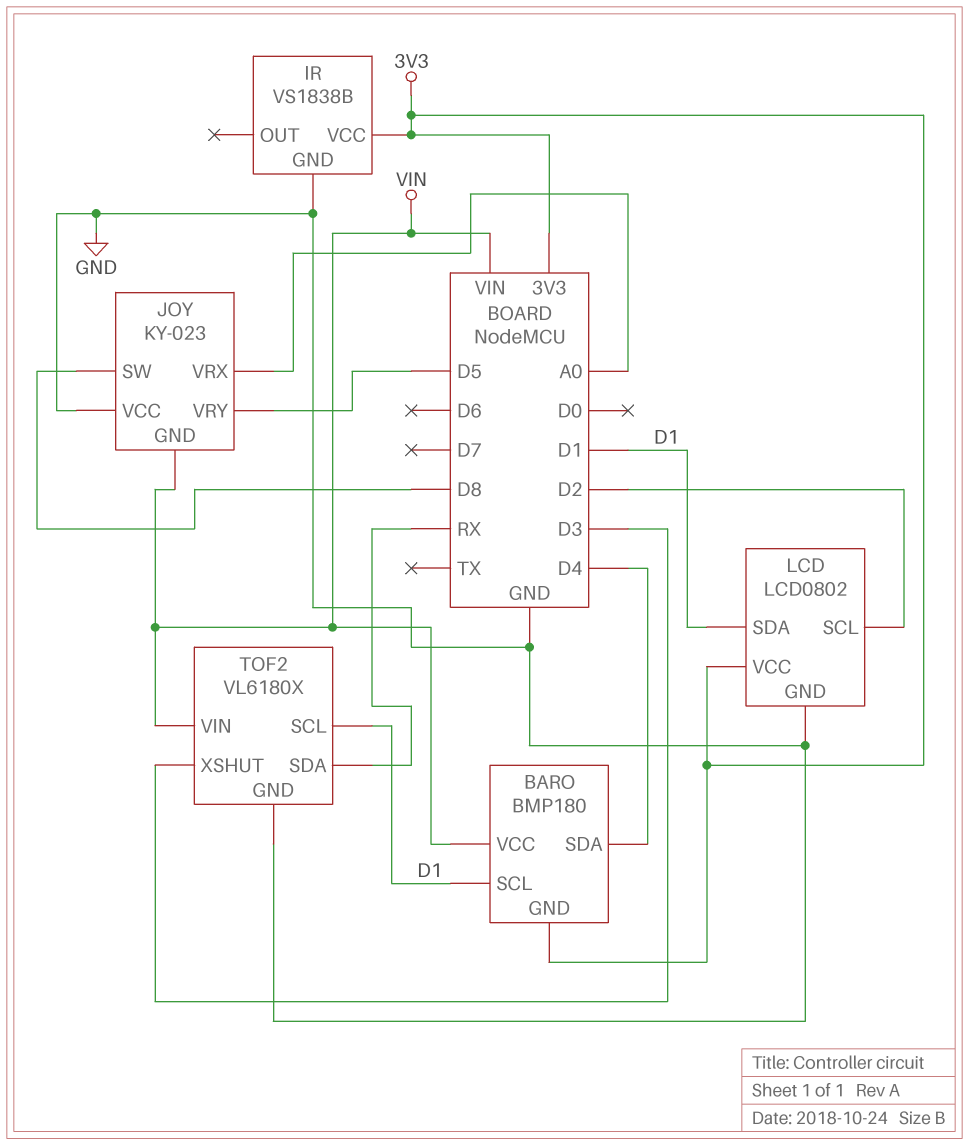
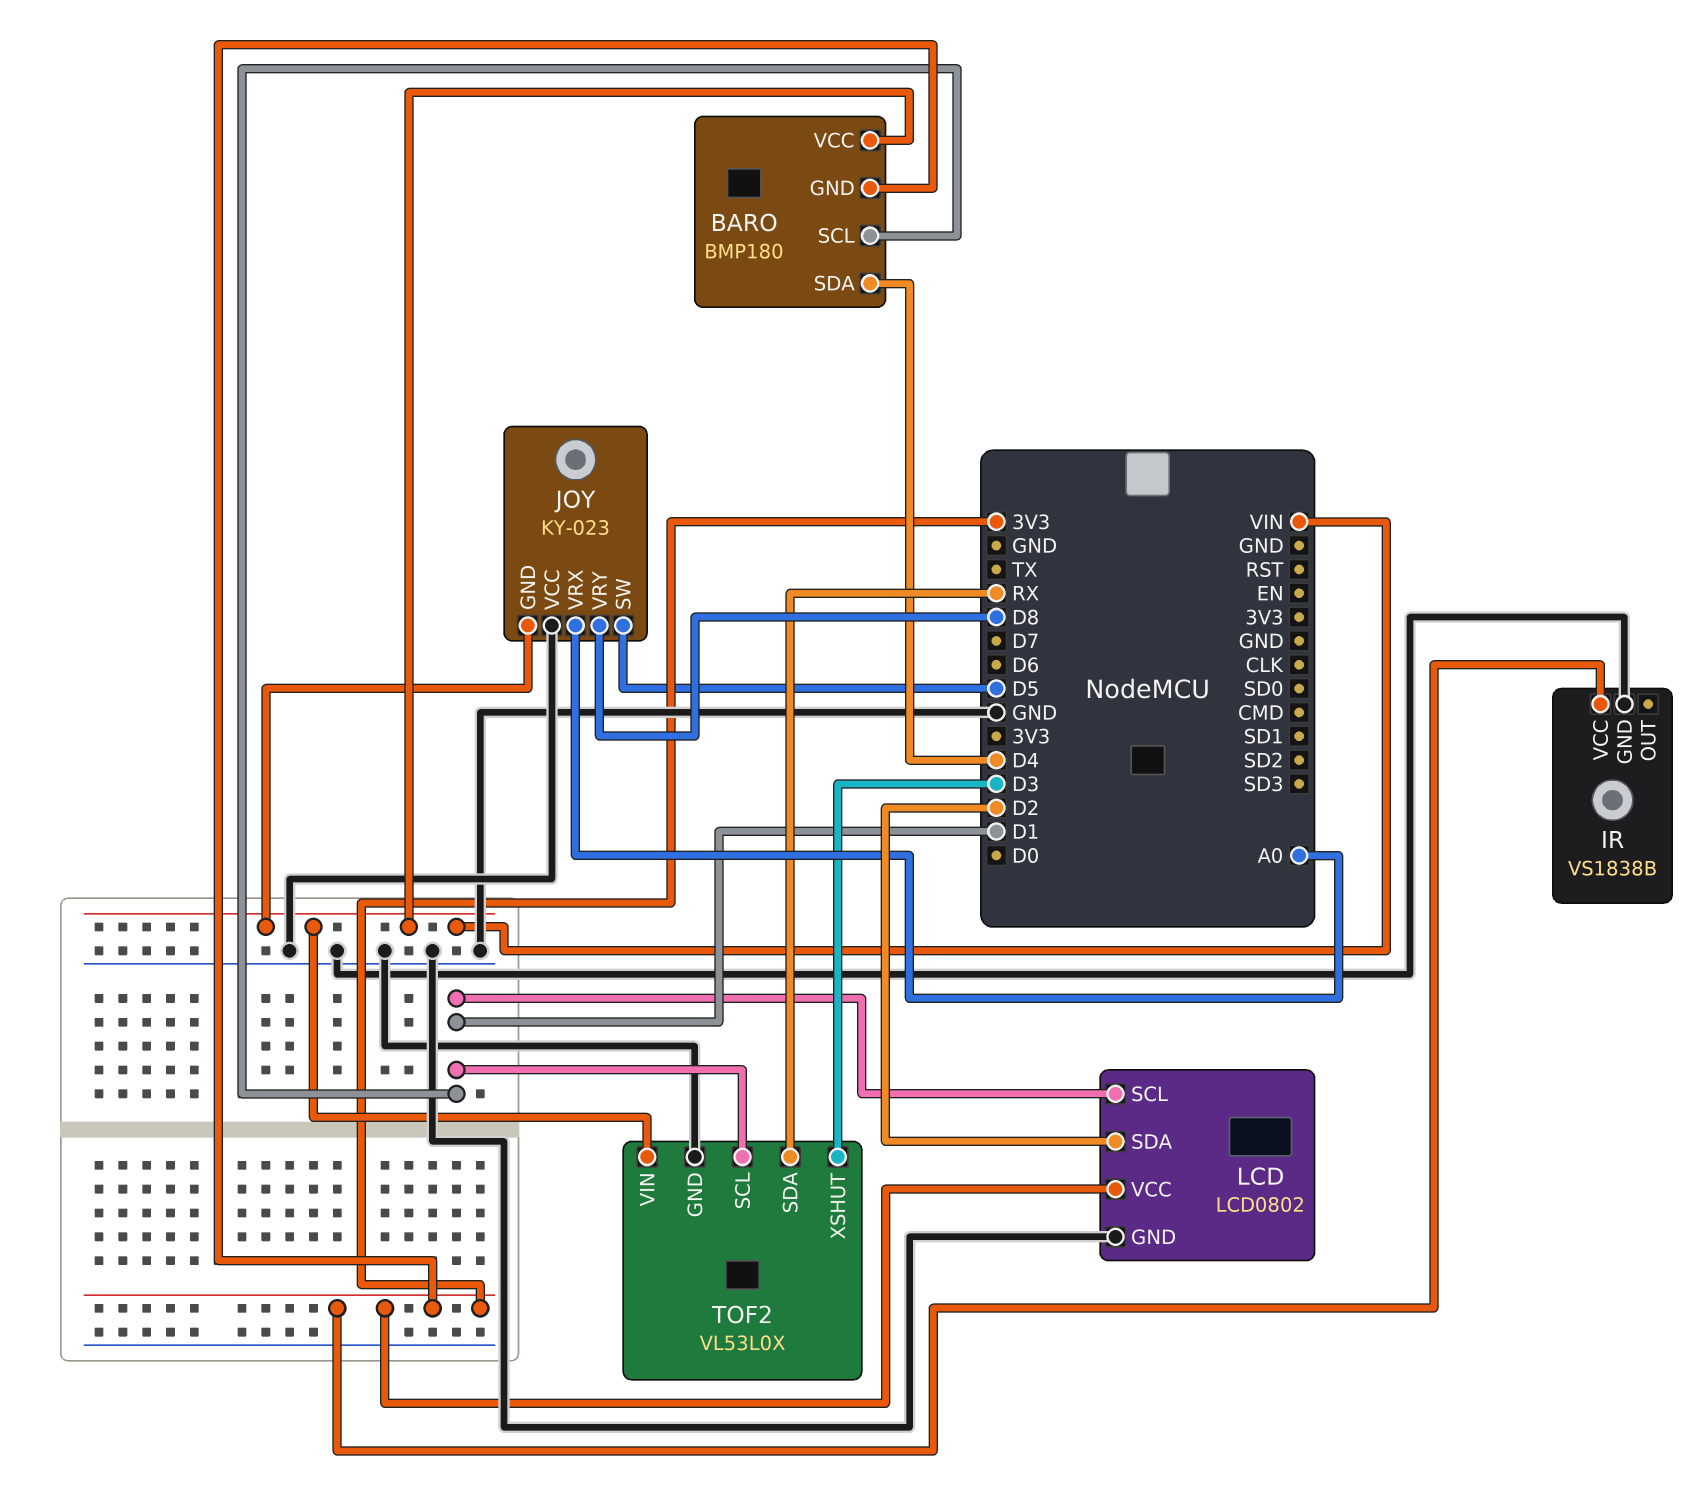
JOY pin SW: D8 -> D5
JOY pin VRY: D5 -> D8
LCD pin SCL: D2 -> D1
LCD pin SDA: D1 -> D2
TOF2: VL6180X -> VL53L0X

